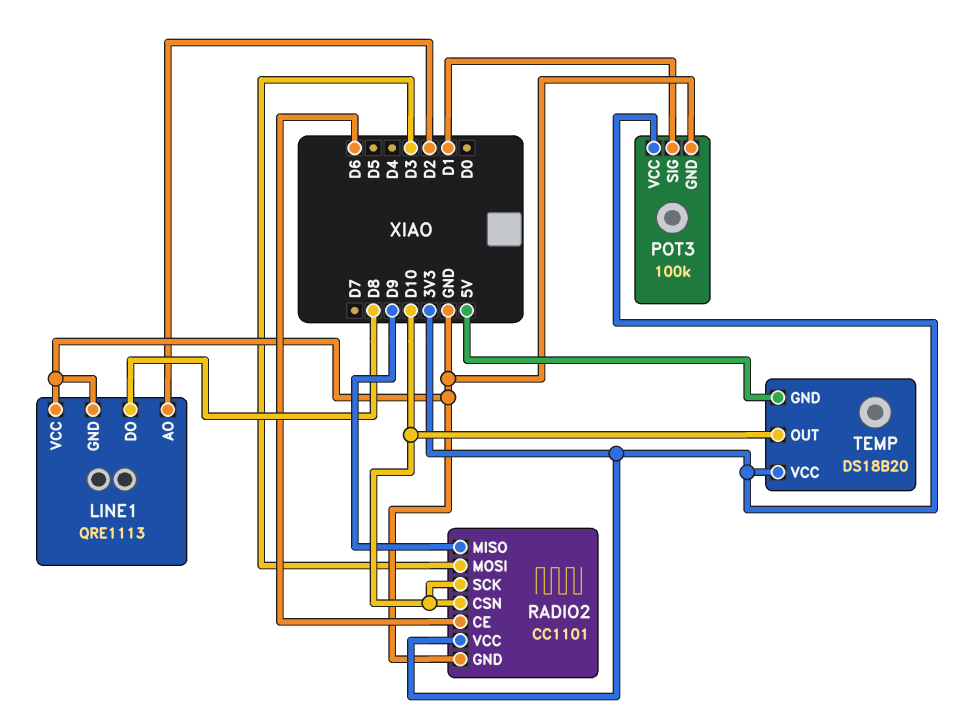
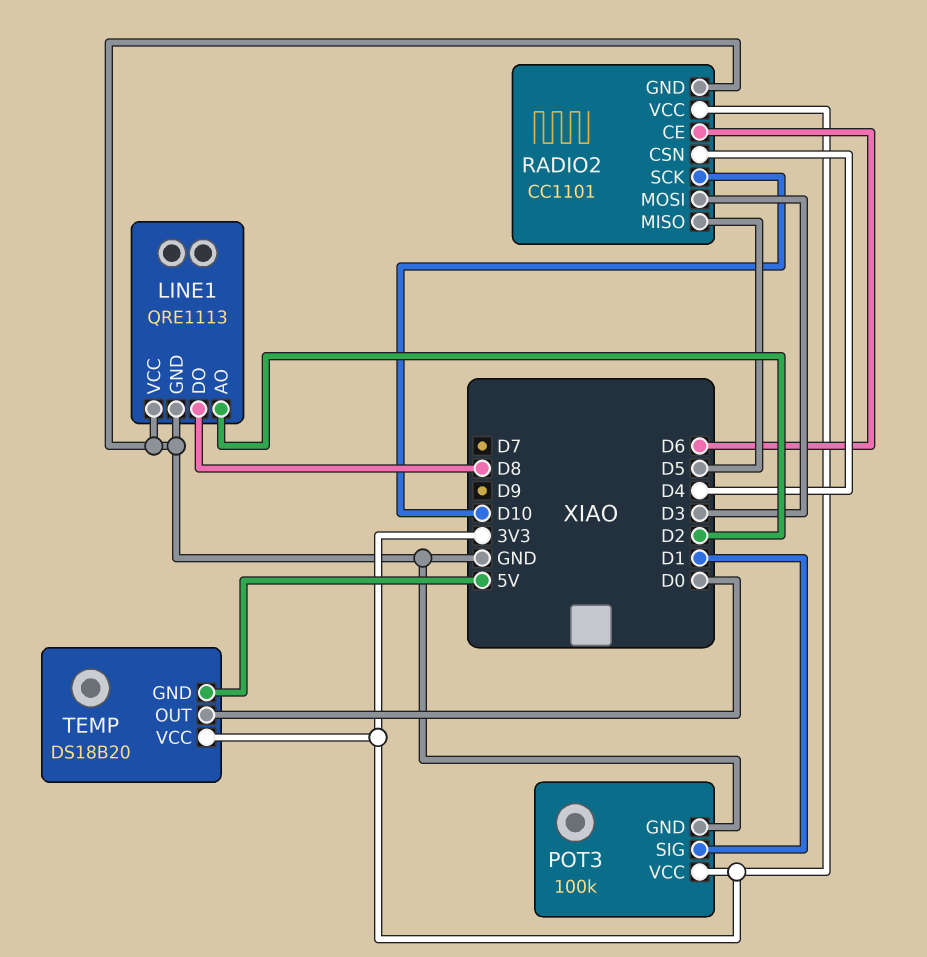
RADIO2 pin CSN: D10 -> D4
RADIO2 pin MISO: D9 -> D5
TEMP pin OUT: D10 -> D0

